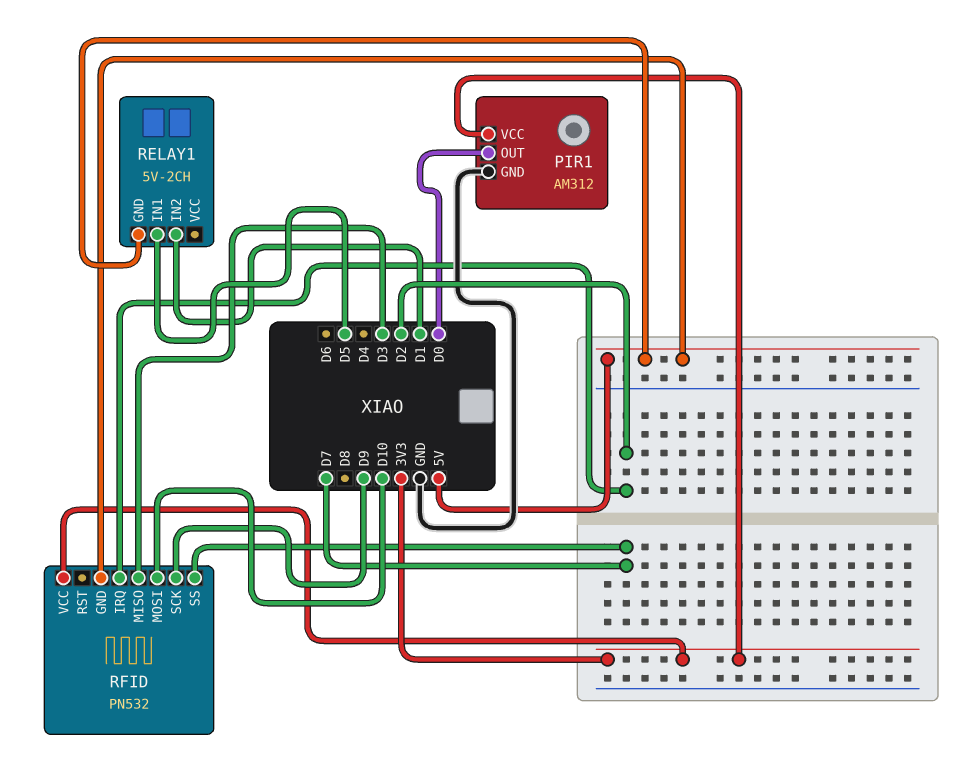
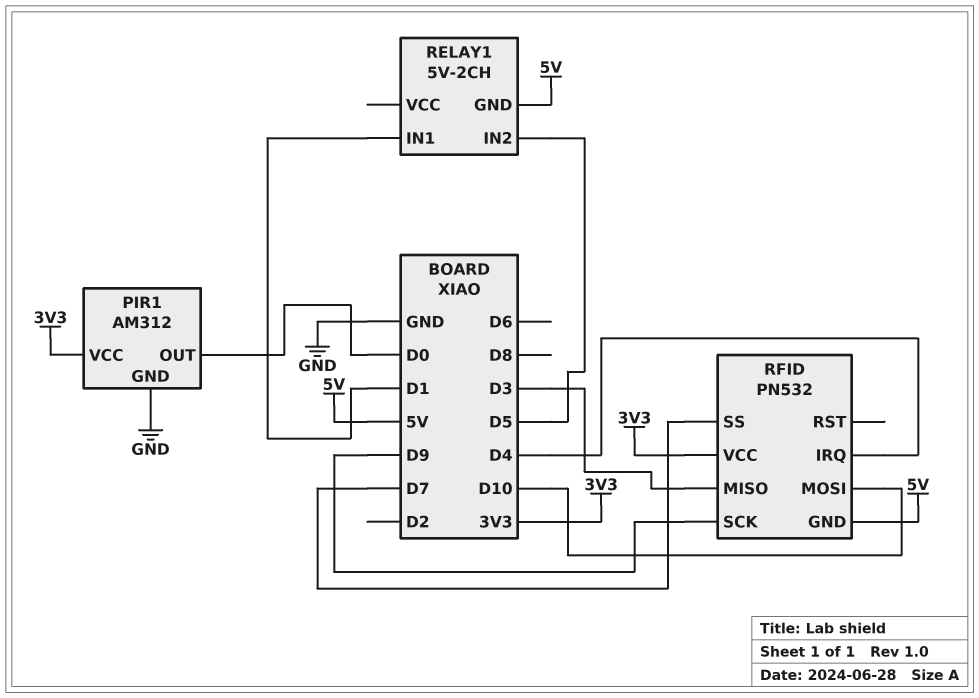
RELAY1 pin IN1: D5 -> D1
RELAY1 pin IN2: D1 -> D5
RFID pin IRQ: D2 -> D4

